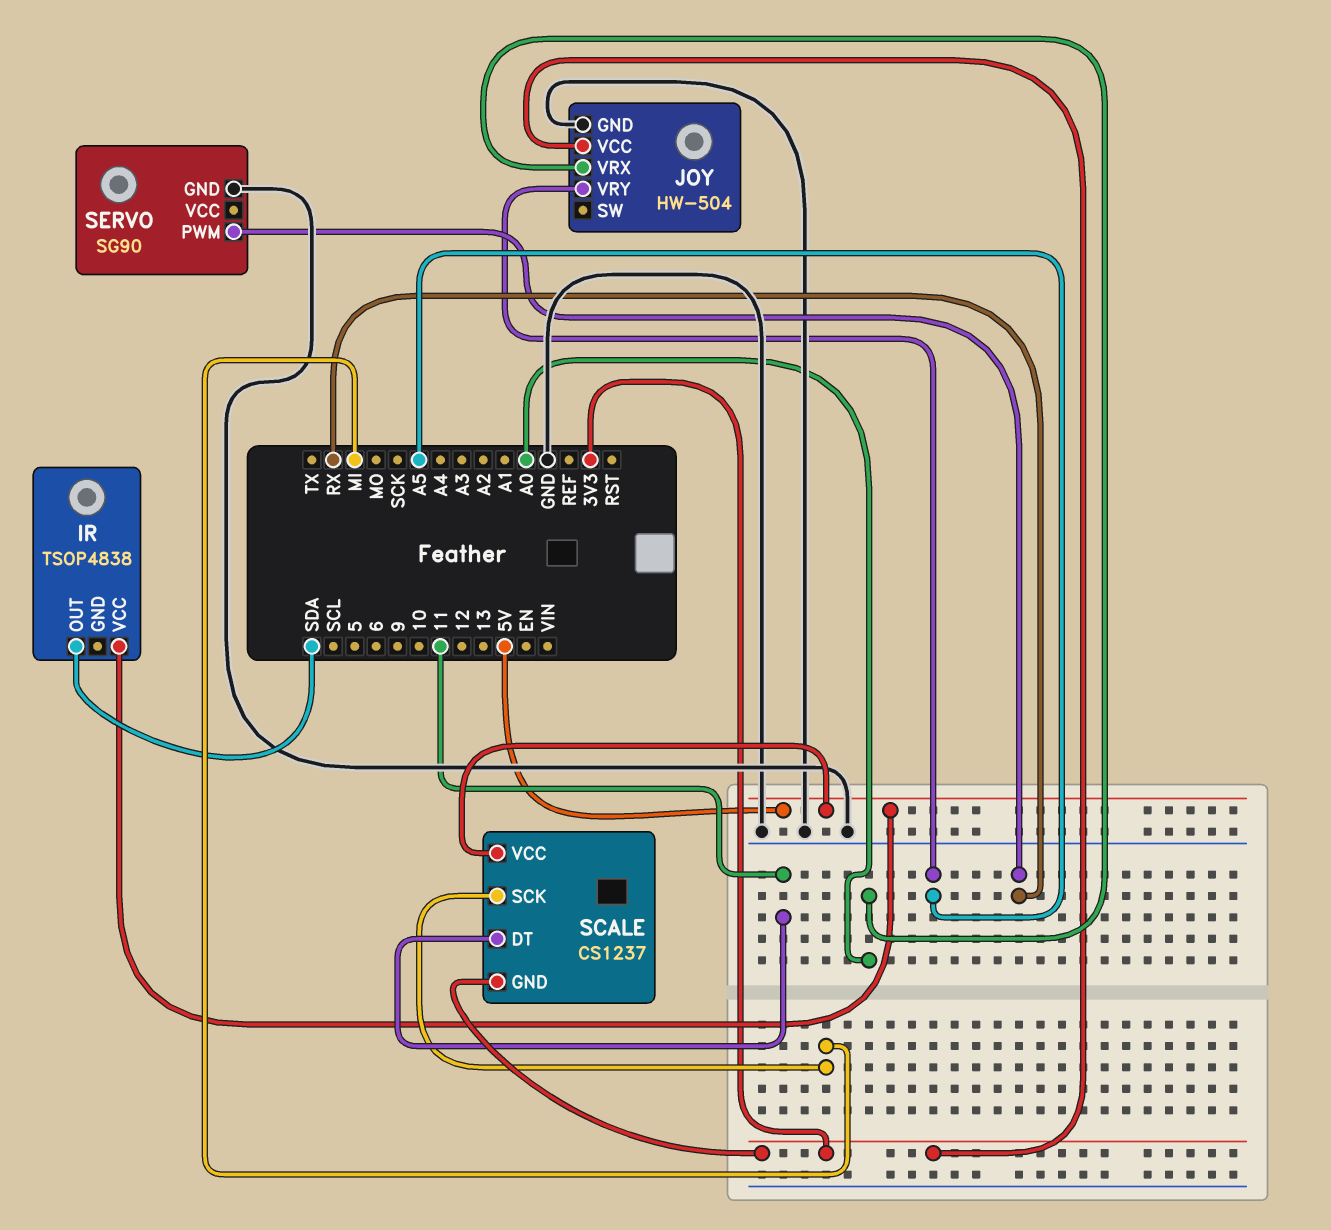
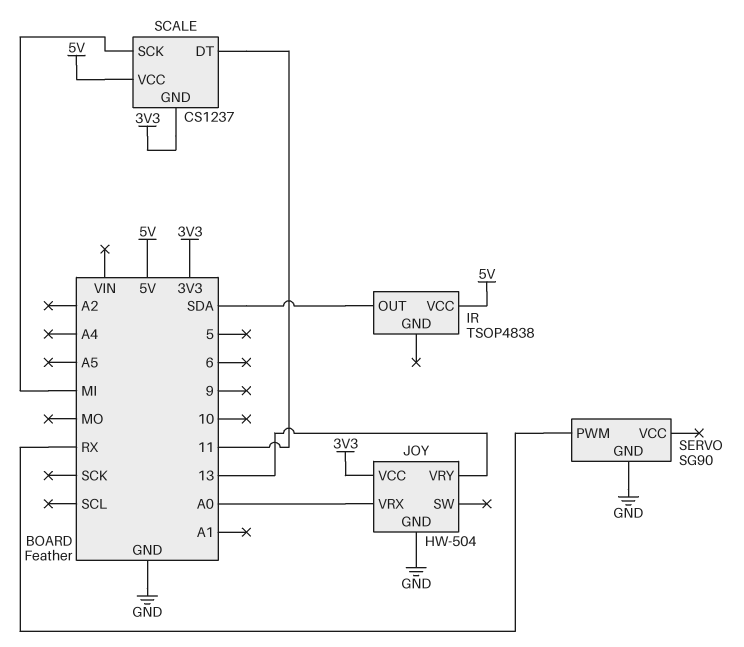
JOY pin VRY: A5 -> 13

